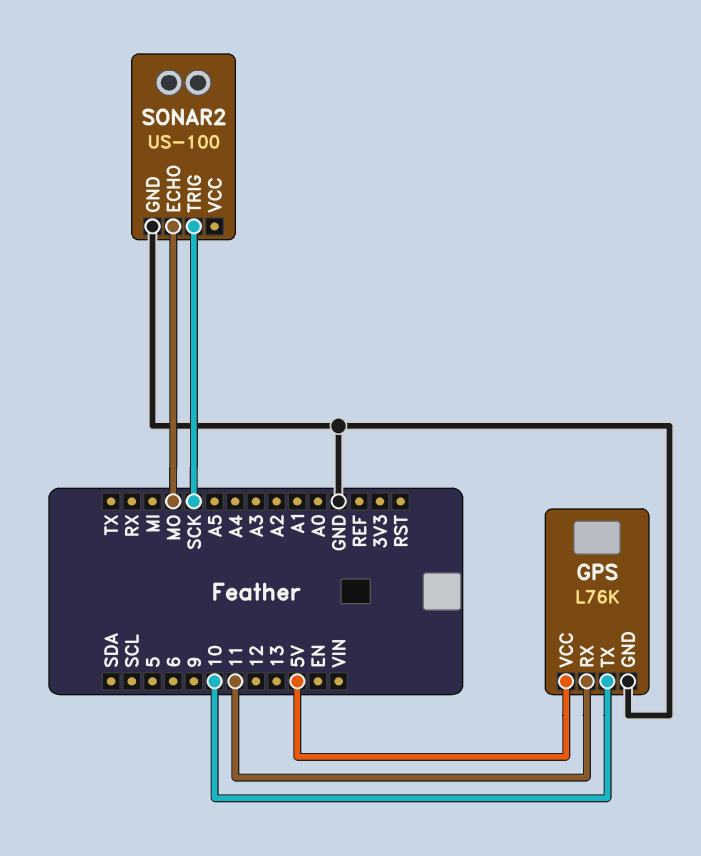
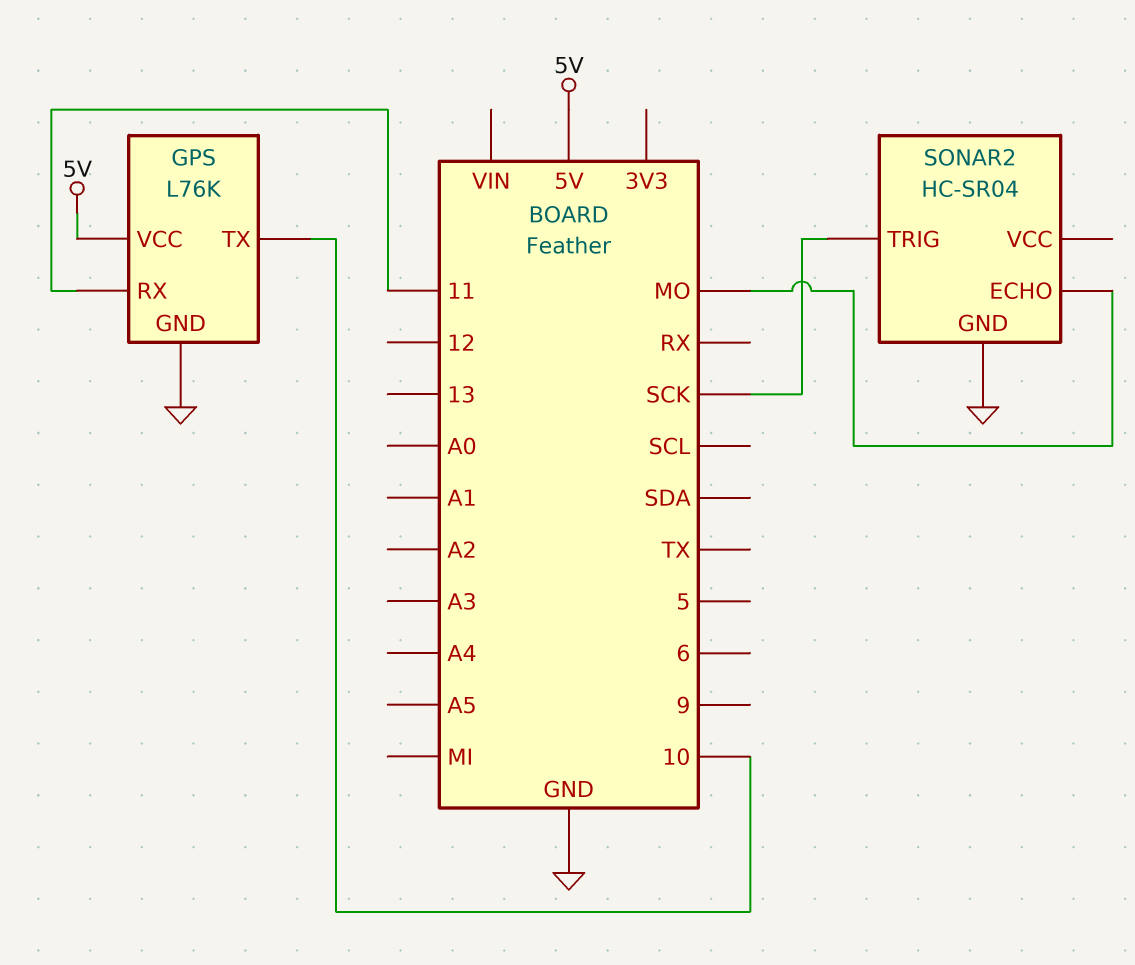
SONAR2: US-100 -> HC-SR04

